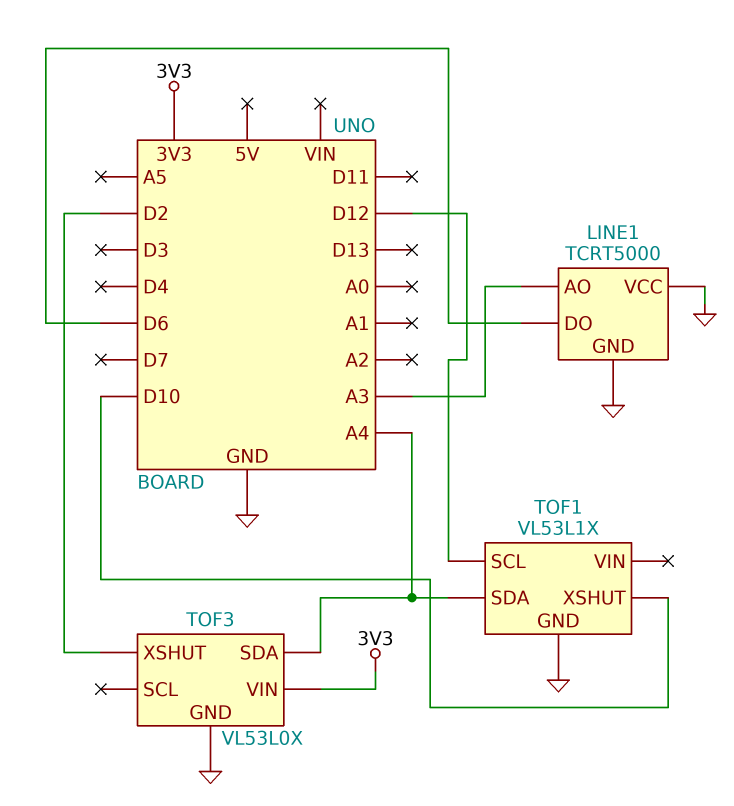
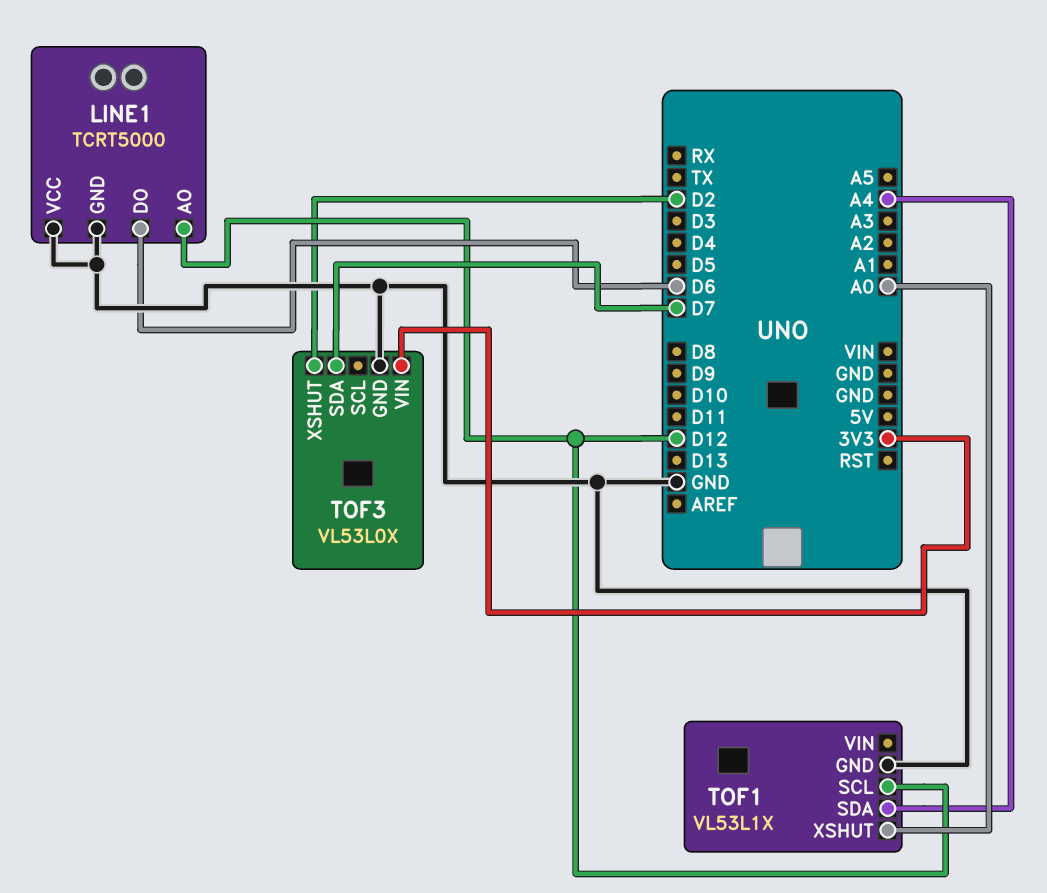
LINE1 pin AO: A3 -> D12
TOF1 pin XSHUT: D10 -> A0
TOF3 pin SDA: A4 -> D7

